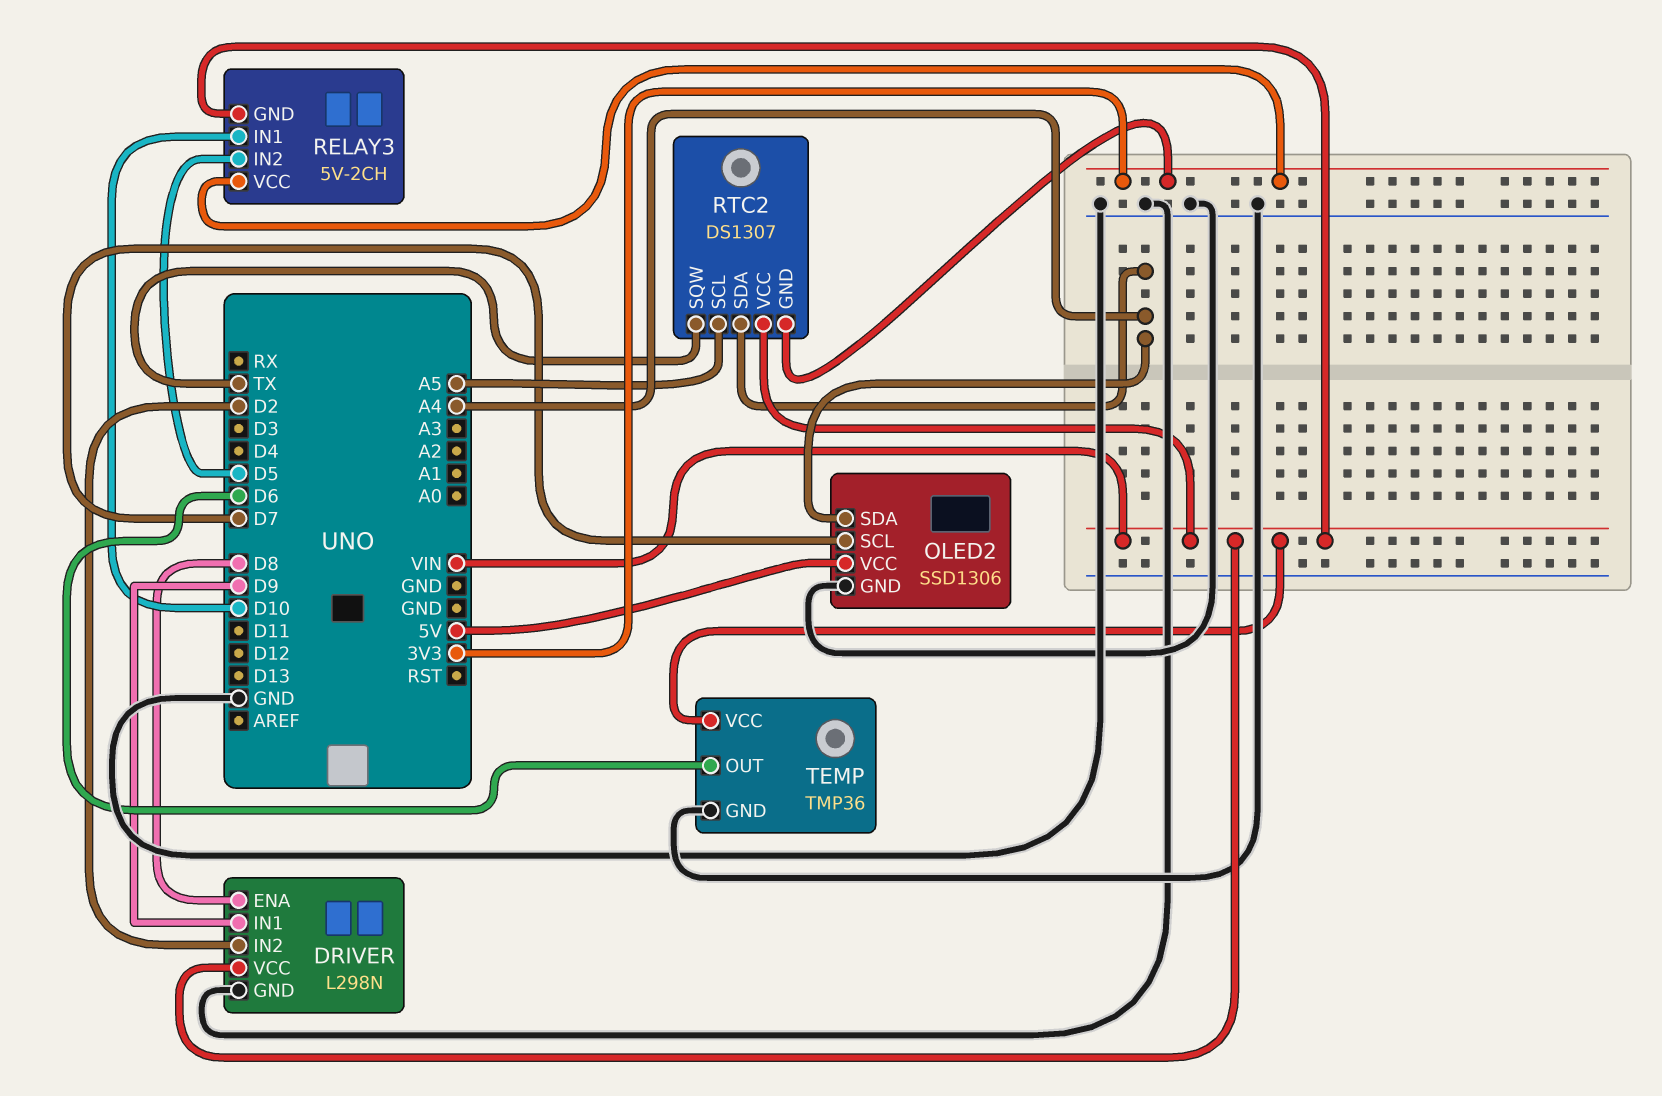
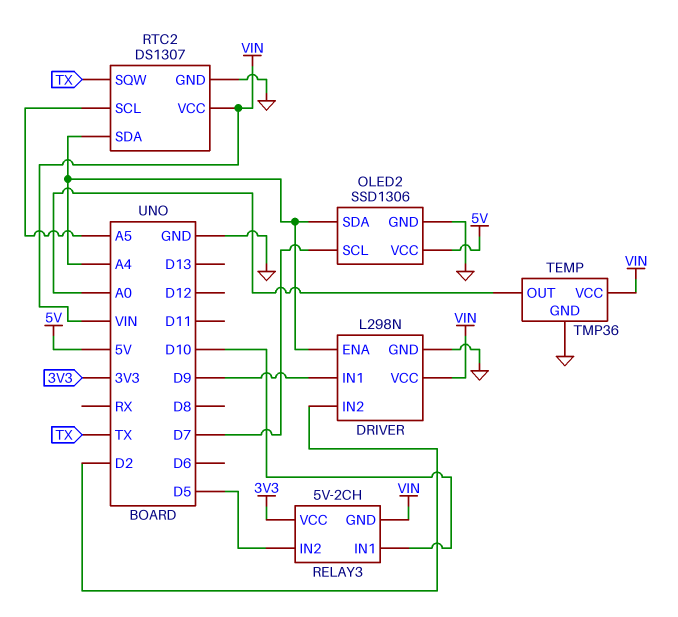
DRIVER pin ENA: D8 -> A4
RTC2 pin GND: 3V3 -> GND
TEMP pin OUT: D6 -> A0

